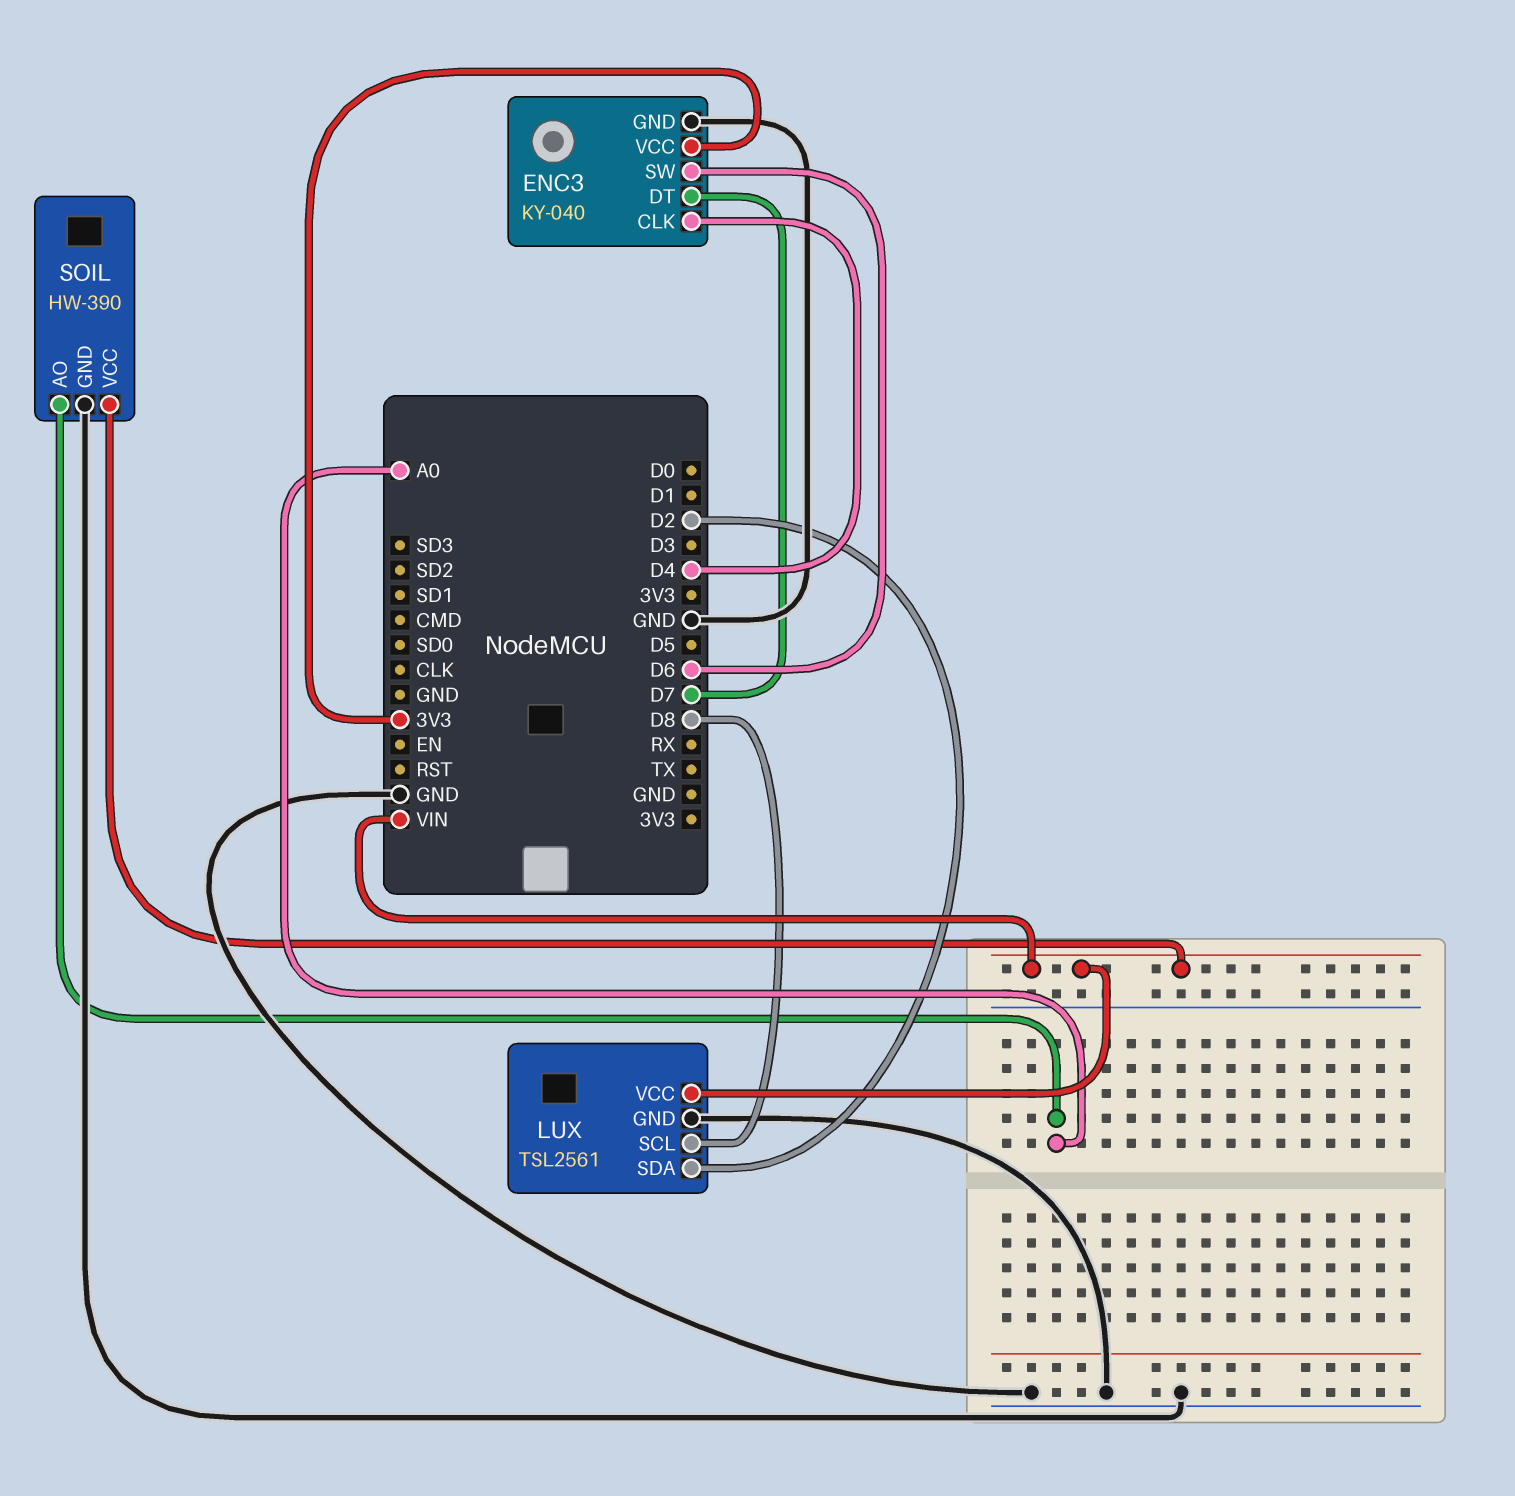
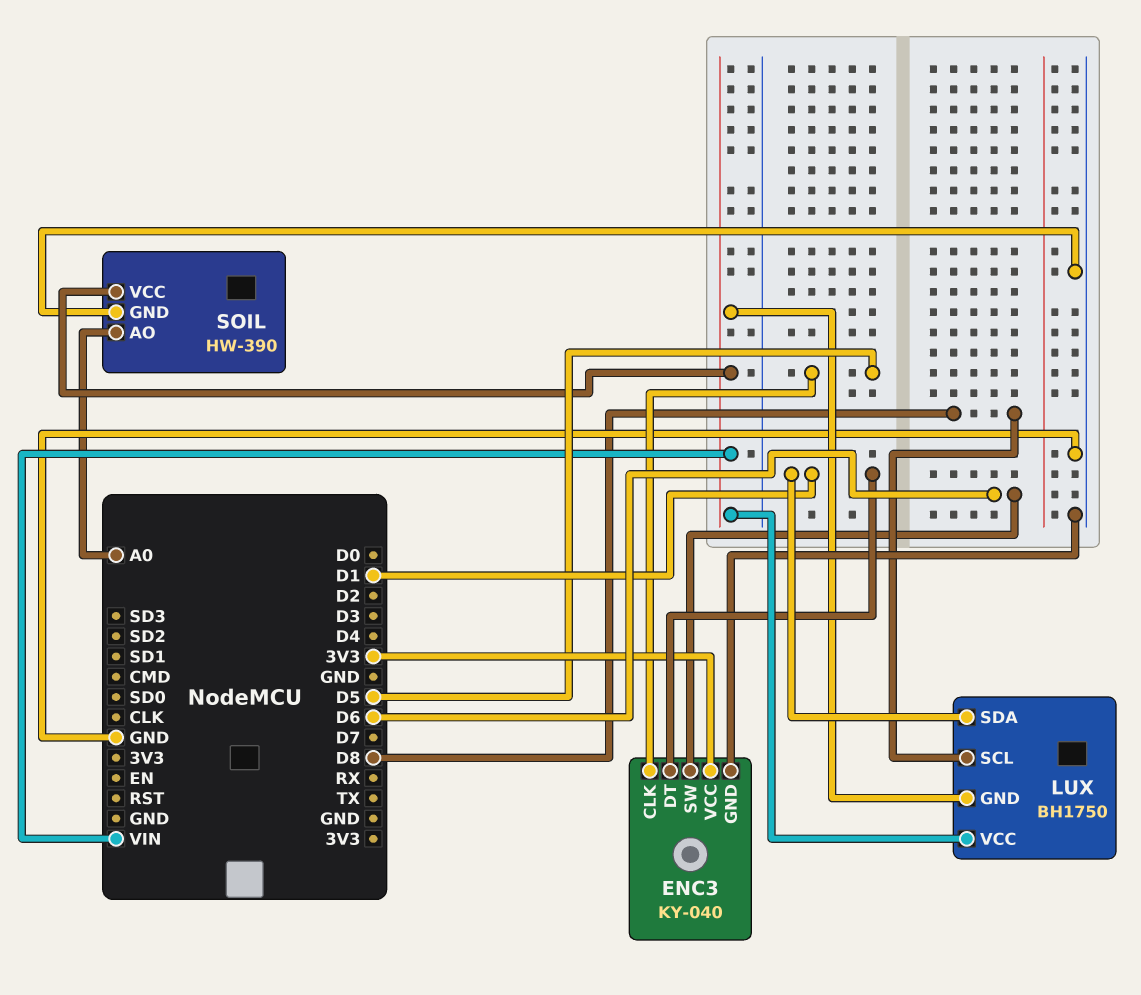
ENC3 pin CLK: D4 -> D5
ENC3 pin DT: D7 -> D1
LUX: TSL2561 -> BH1750
LUX pin GND: GND -> VIN
LUX pin SDA: D2 -> D1

